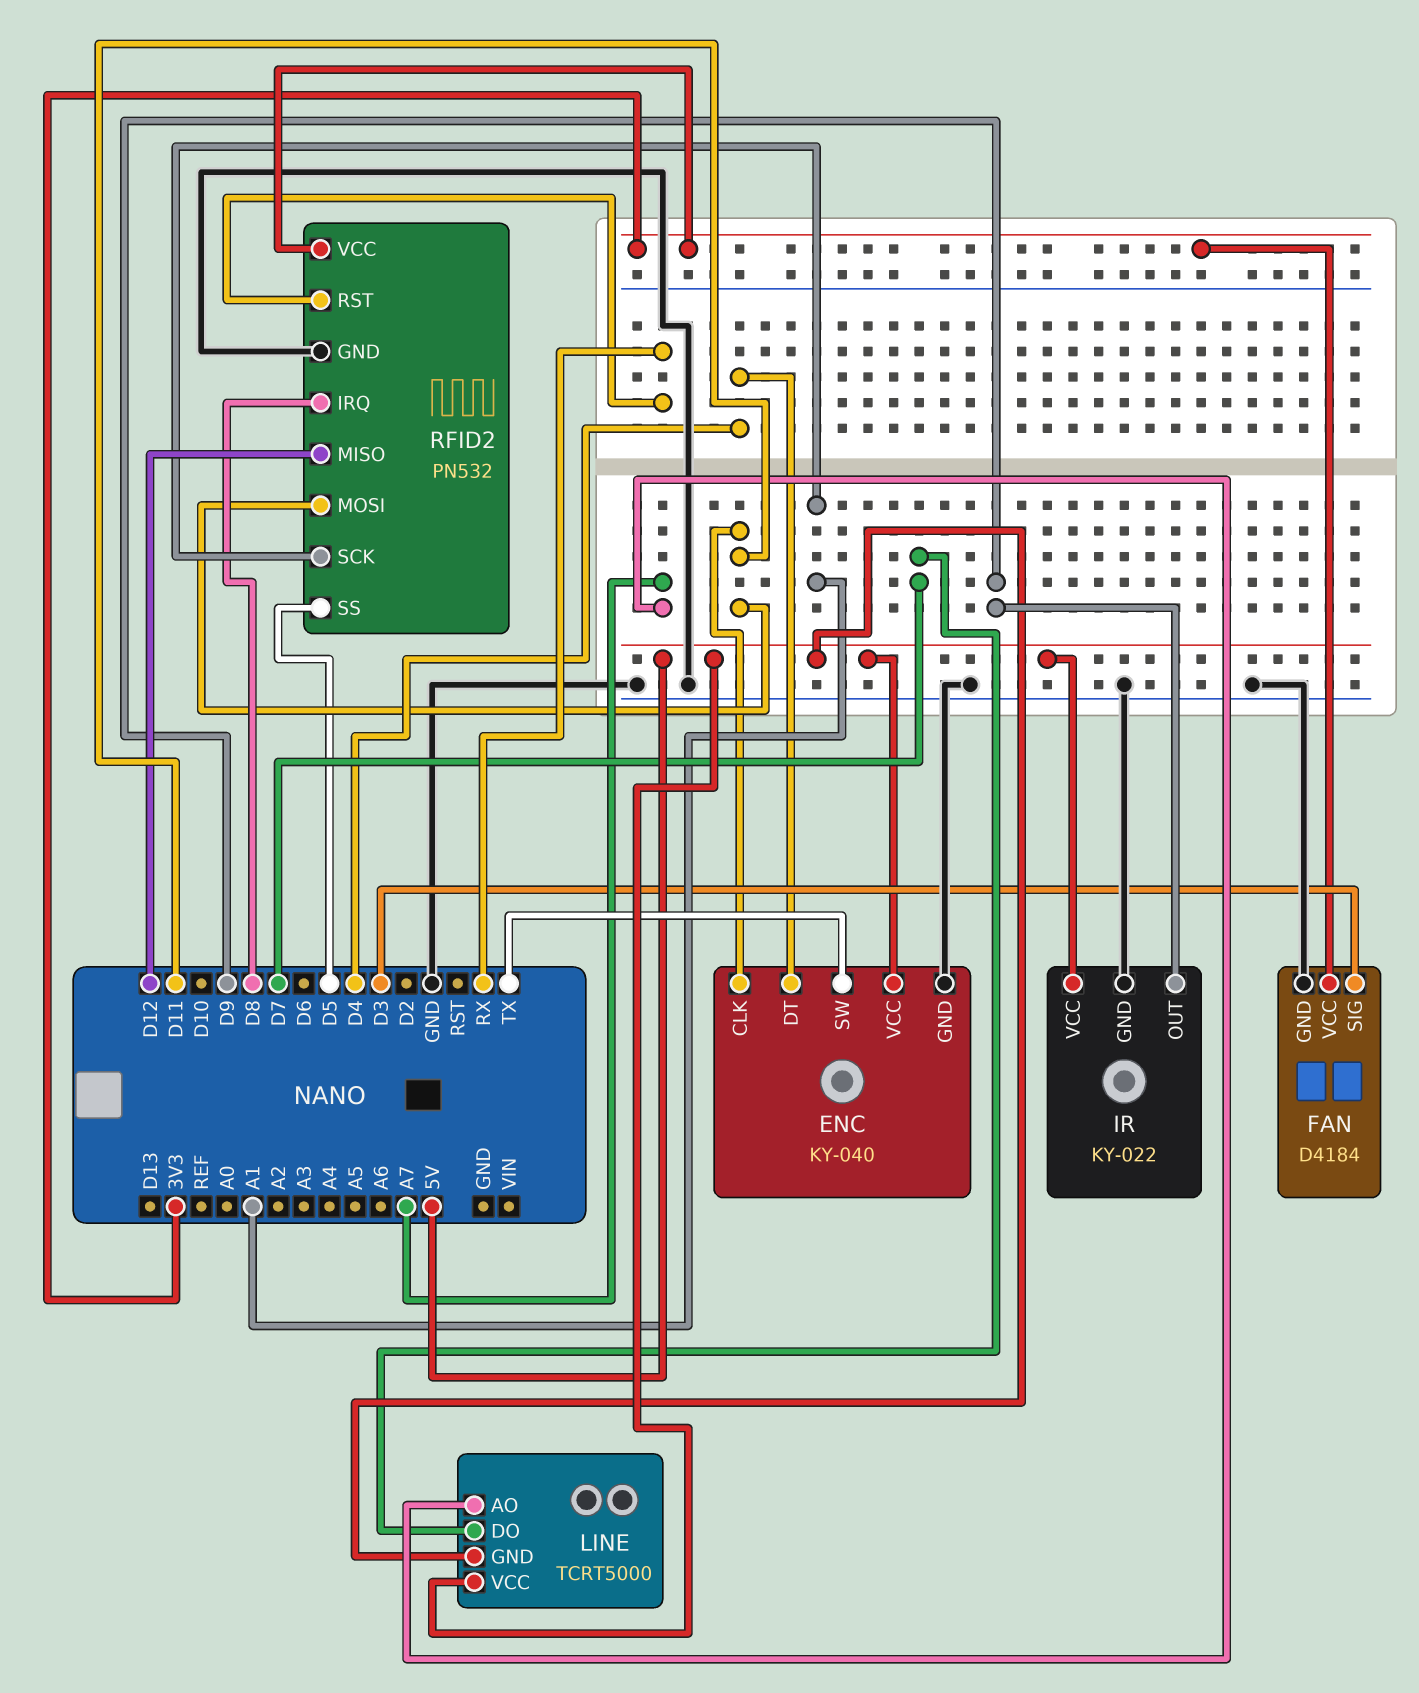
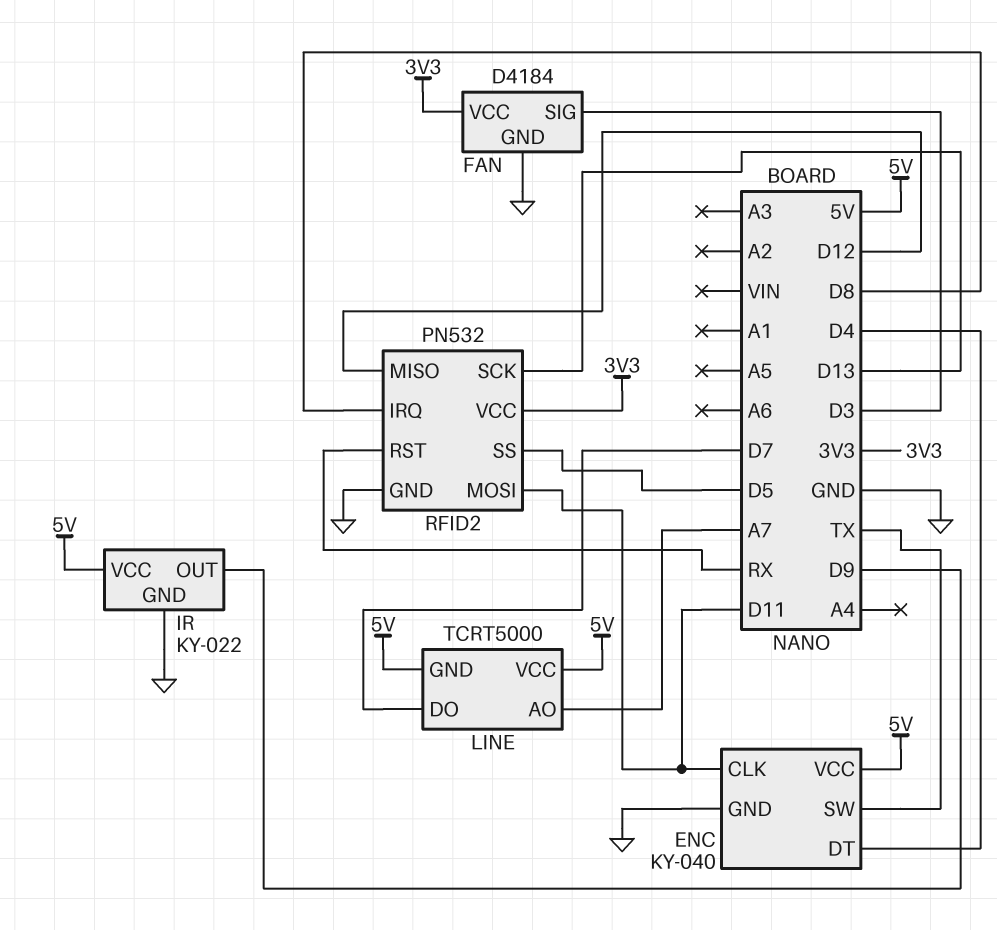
RFID2 pin SCK: A1 -> D13

